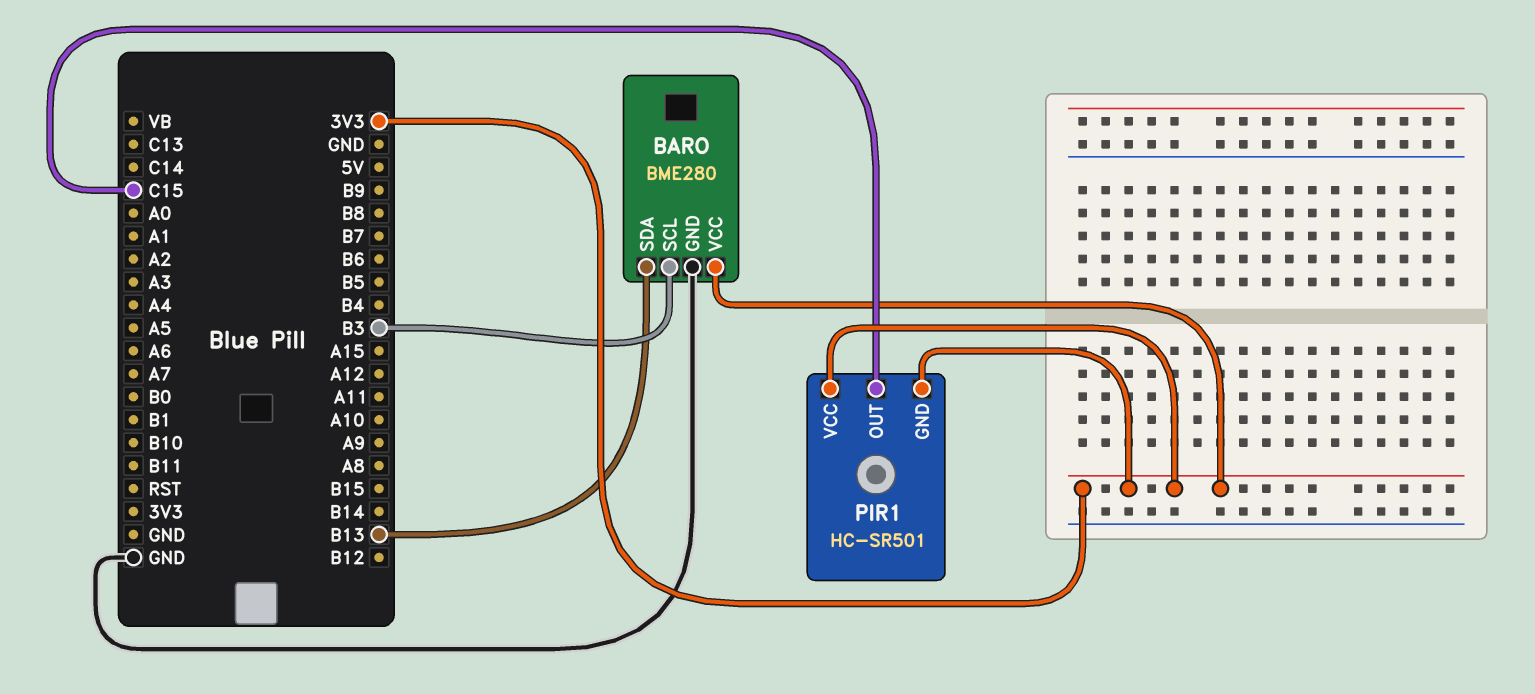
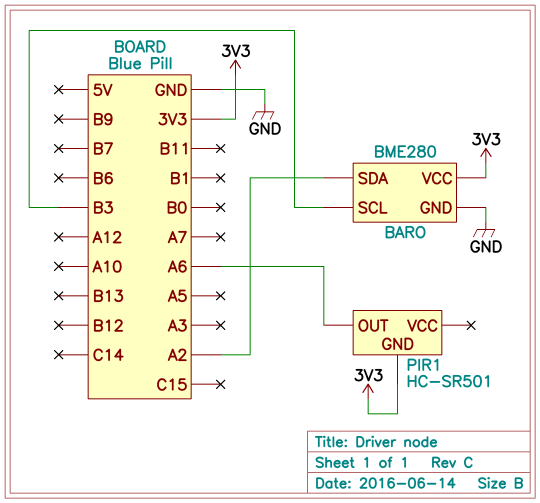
BARO pin SDA: B13 -> A2
PIR1 pin OUT: C15 -> A6
PIR1 pin VCC: 3V3 -> none

